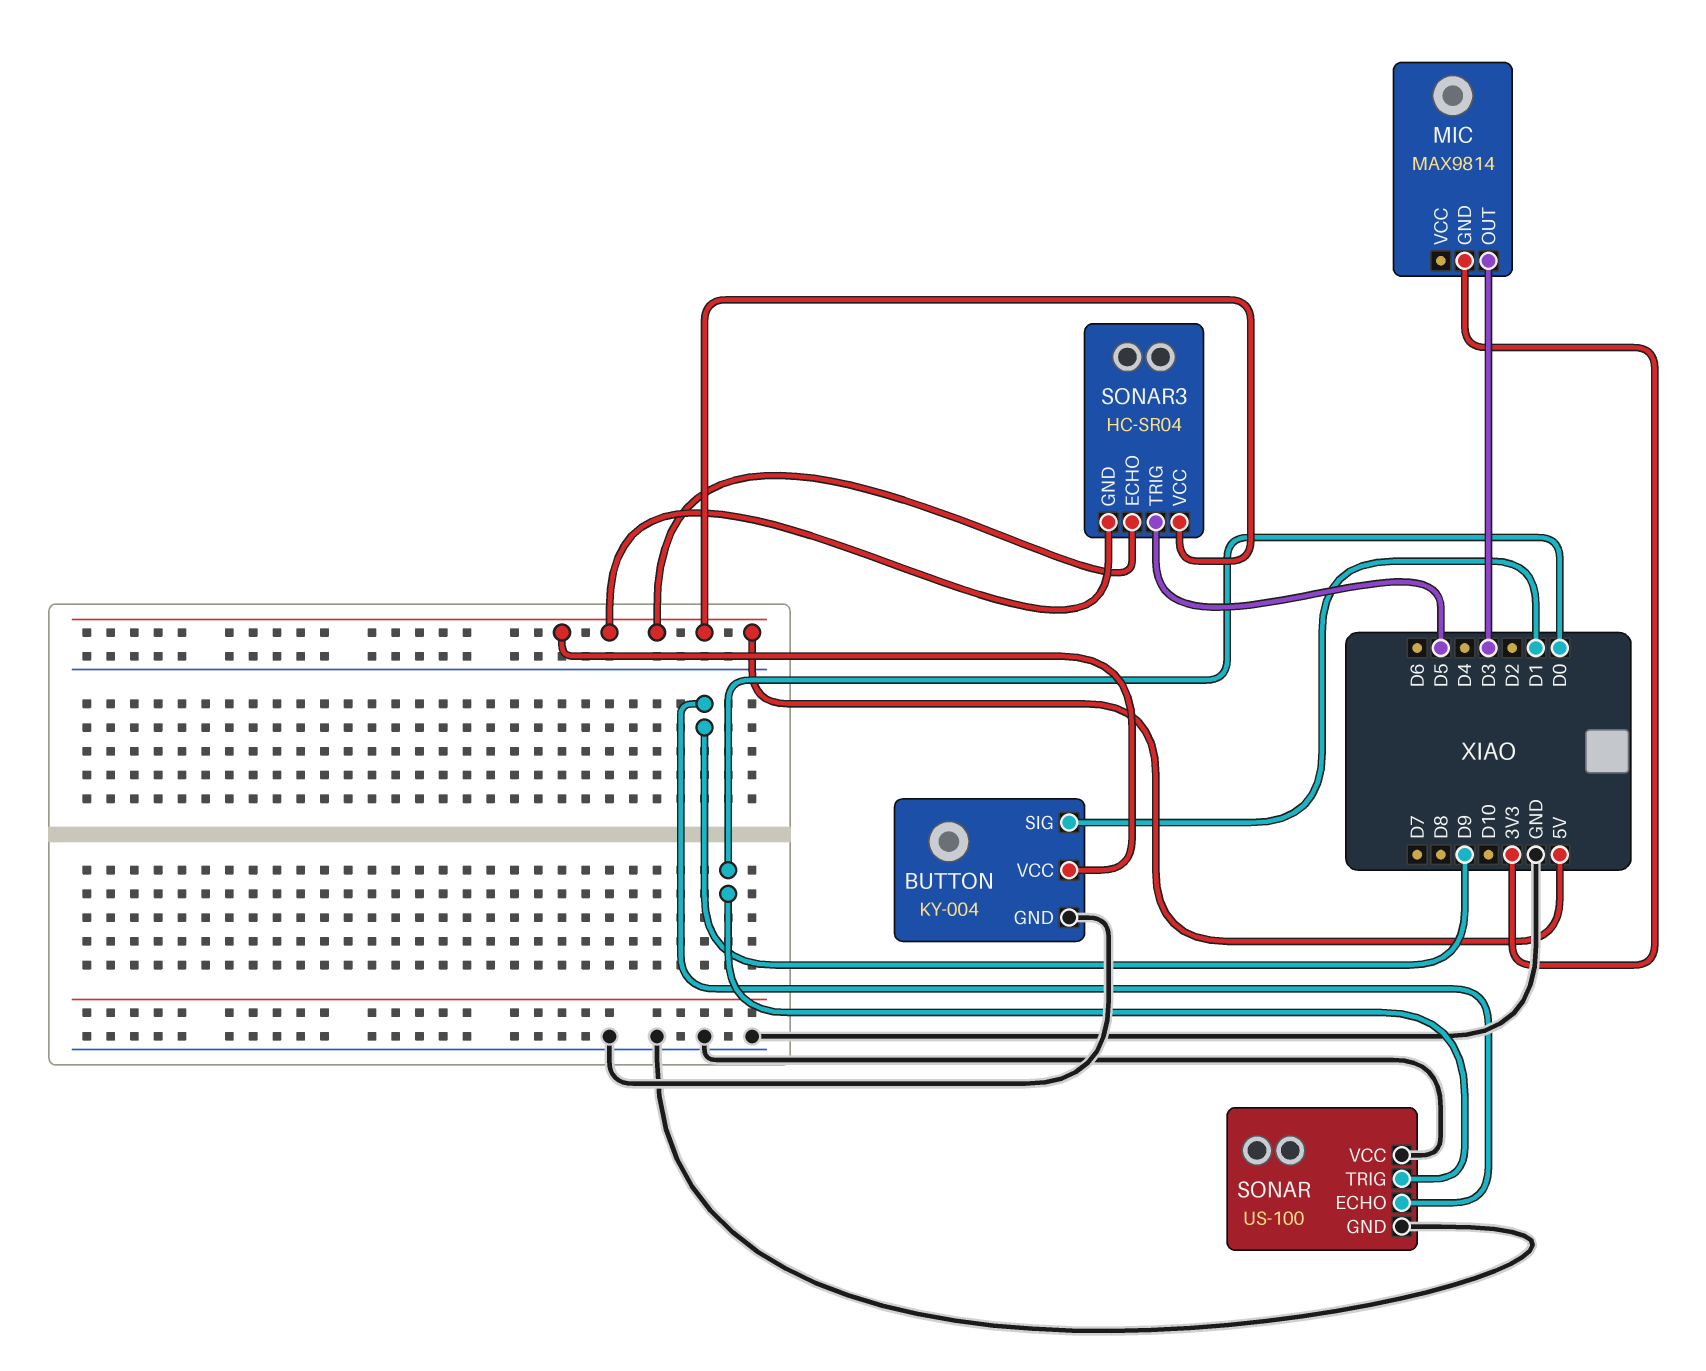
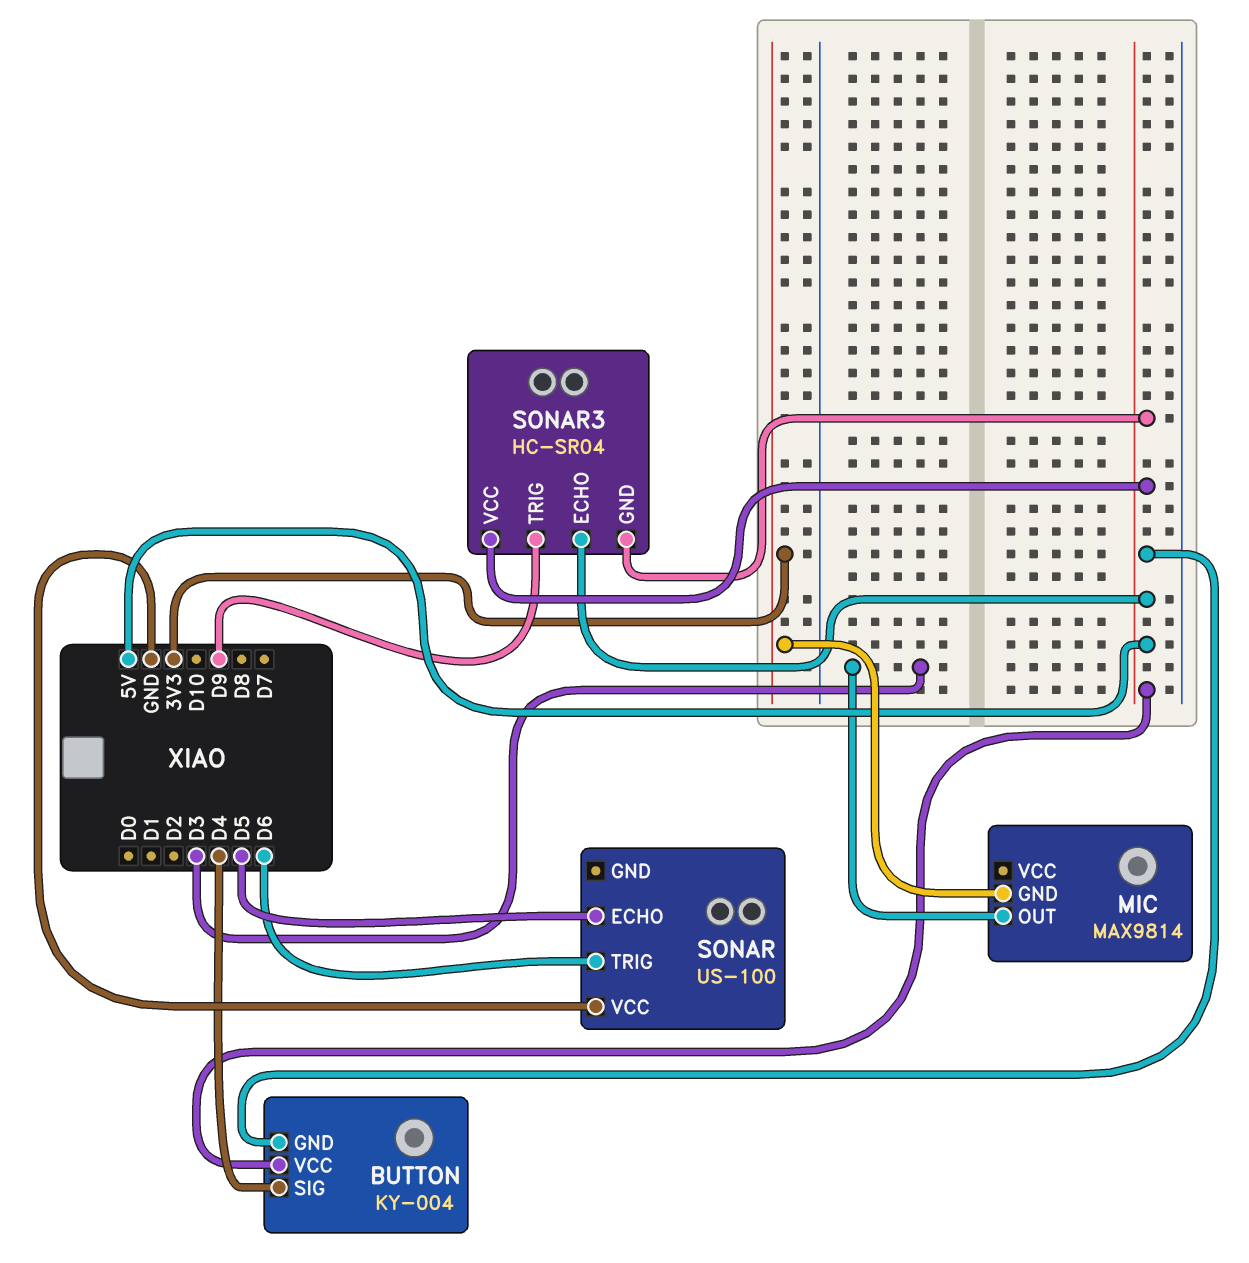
BUTTON pin GND: GND -> 5V
BUTTON pin SIG: D1 -> D4
SONAR pin ECHO: D9 -> D5
SONAR pin GND: GND -> none
SONAR pin TRIG: D0 -> D6
SONAR3 pin TRIG: D5 -> D9

